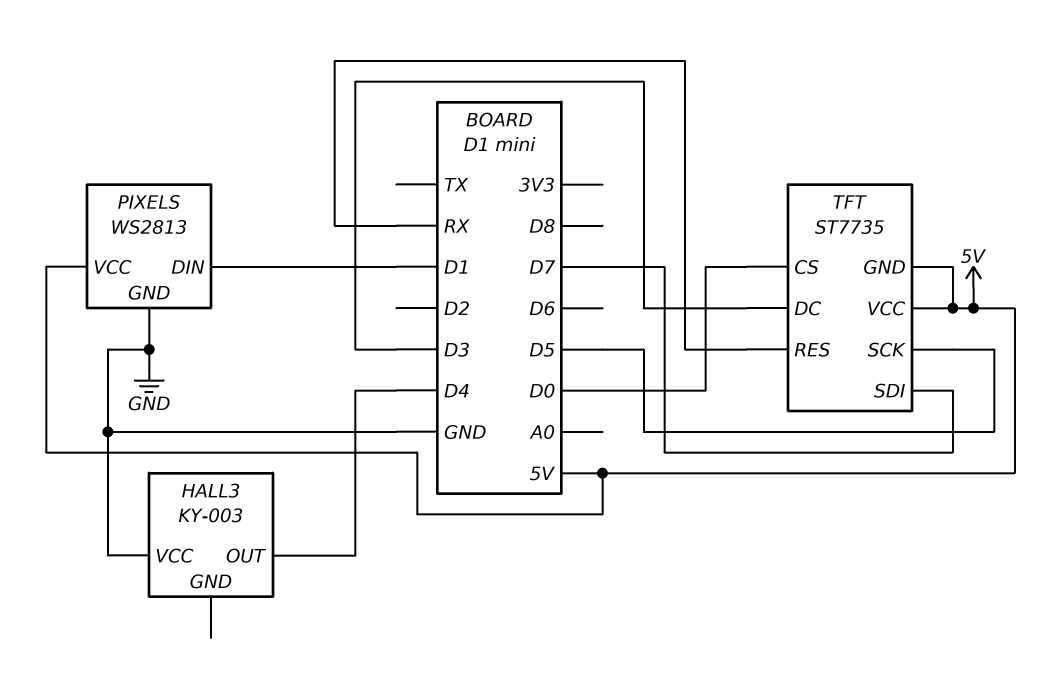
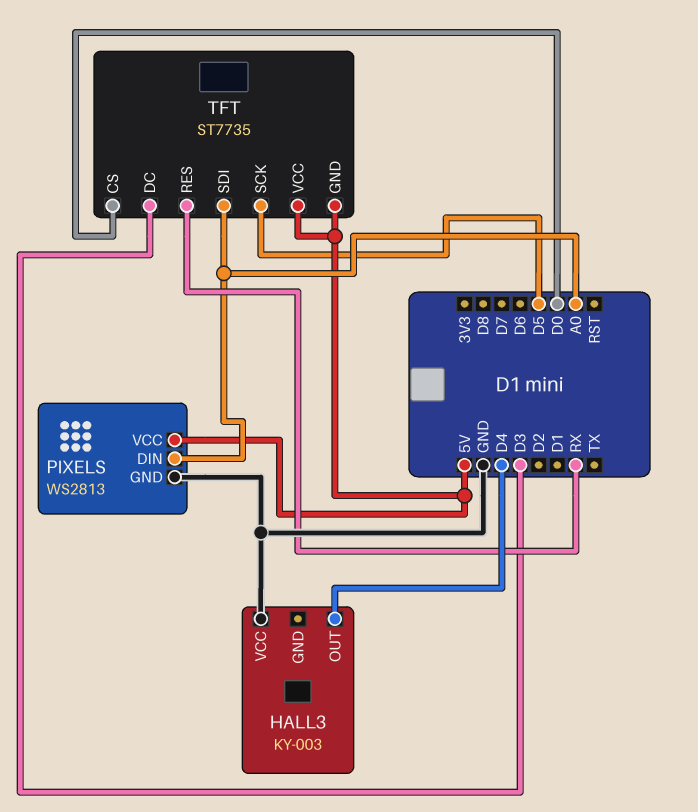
PIXELS pin DIN: D1 -> A0
TFT pin SDI: D7 -> A0

